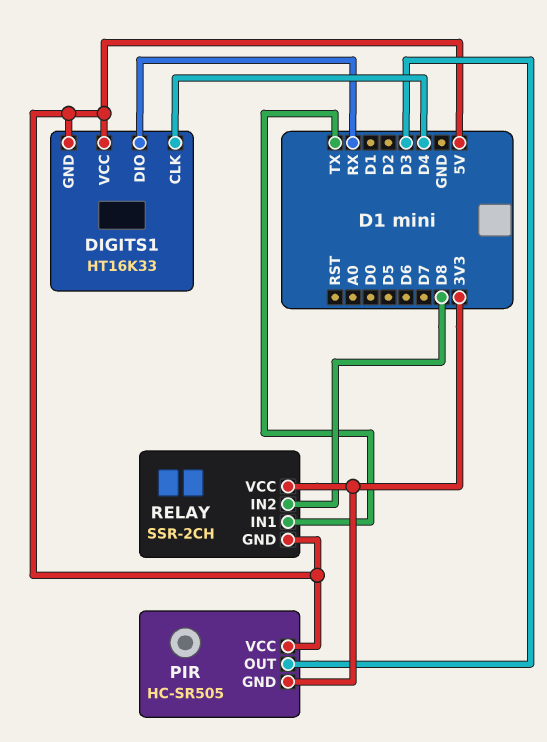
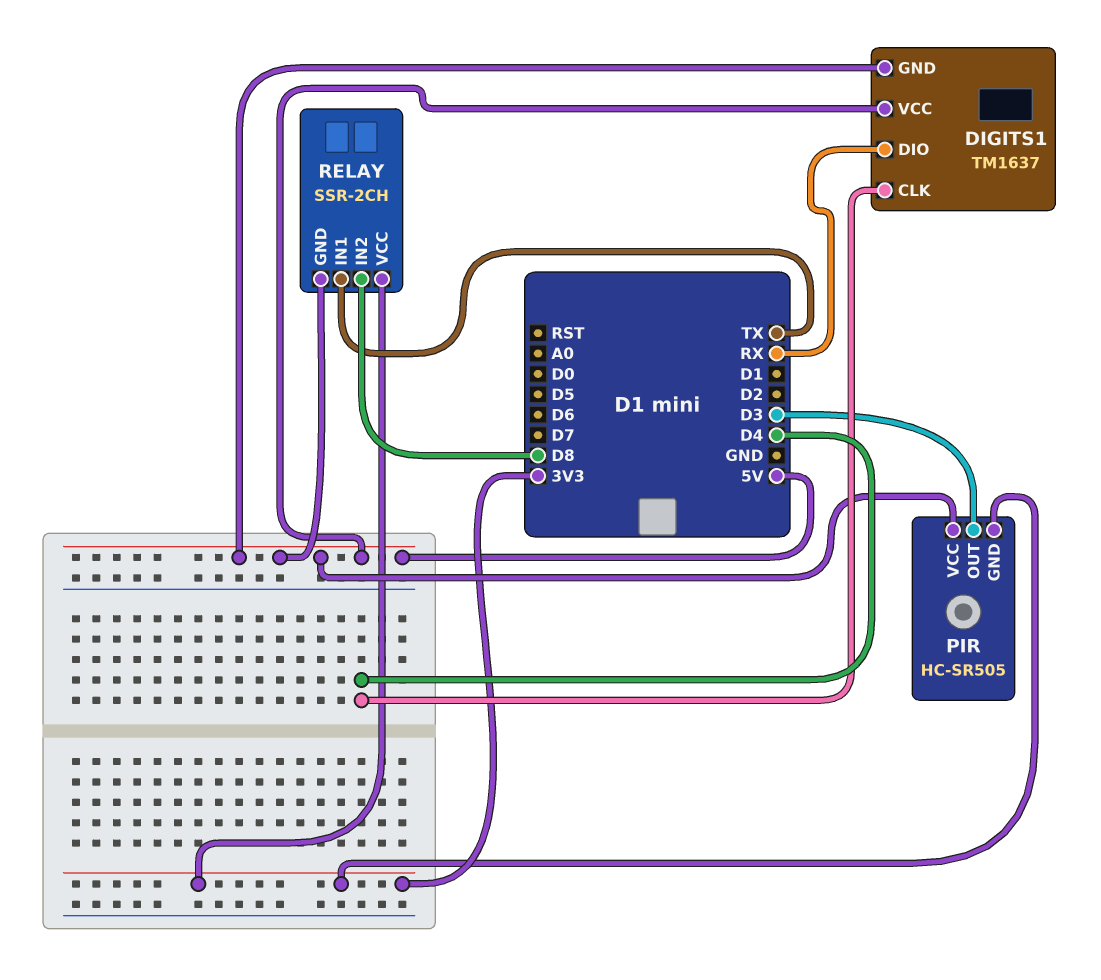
DIGITS1: HT16K33 -> TM1637

